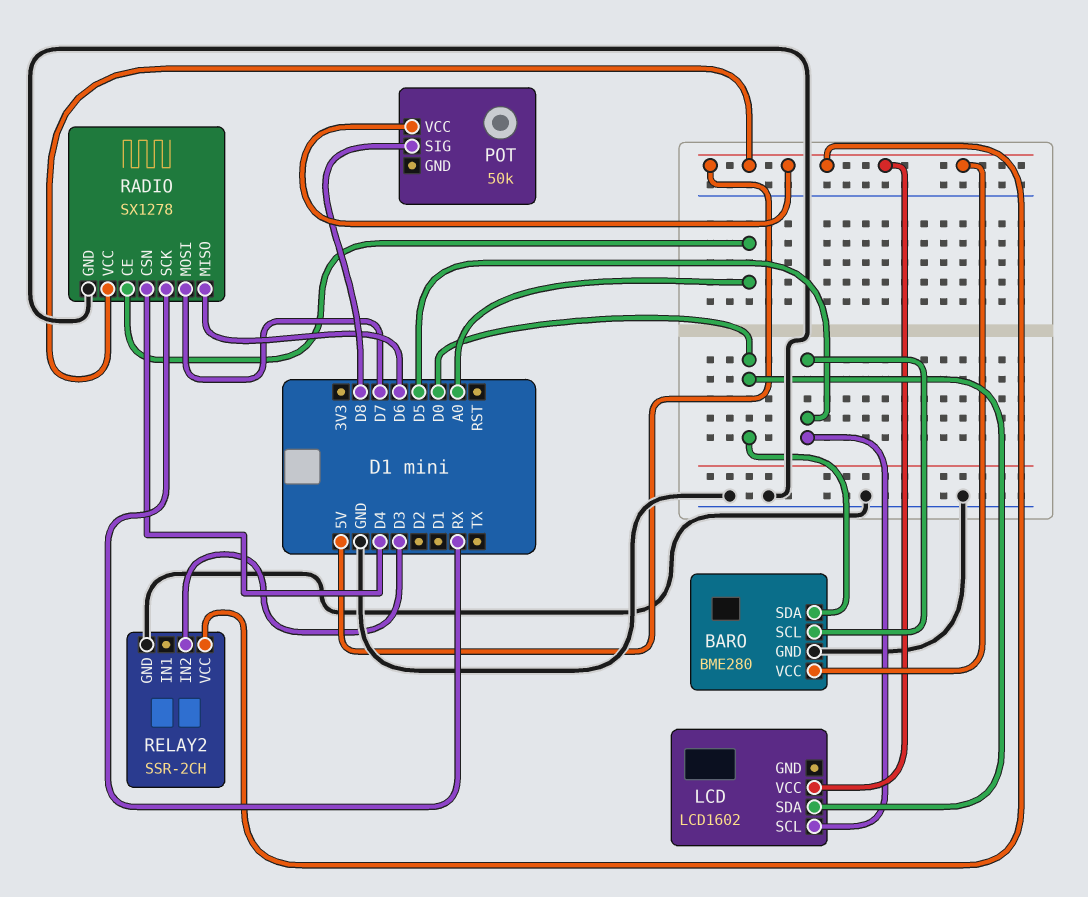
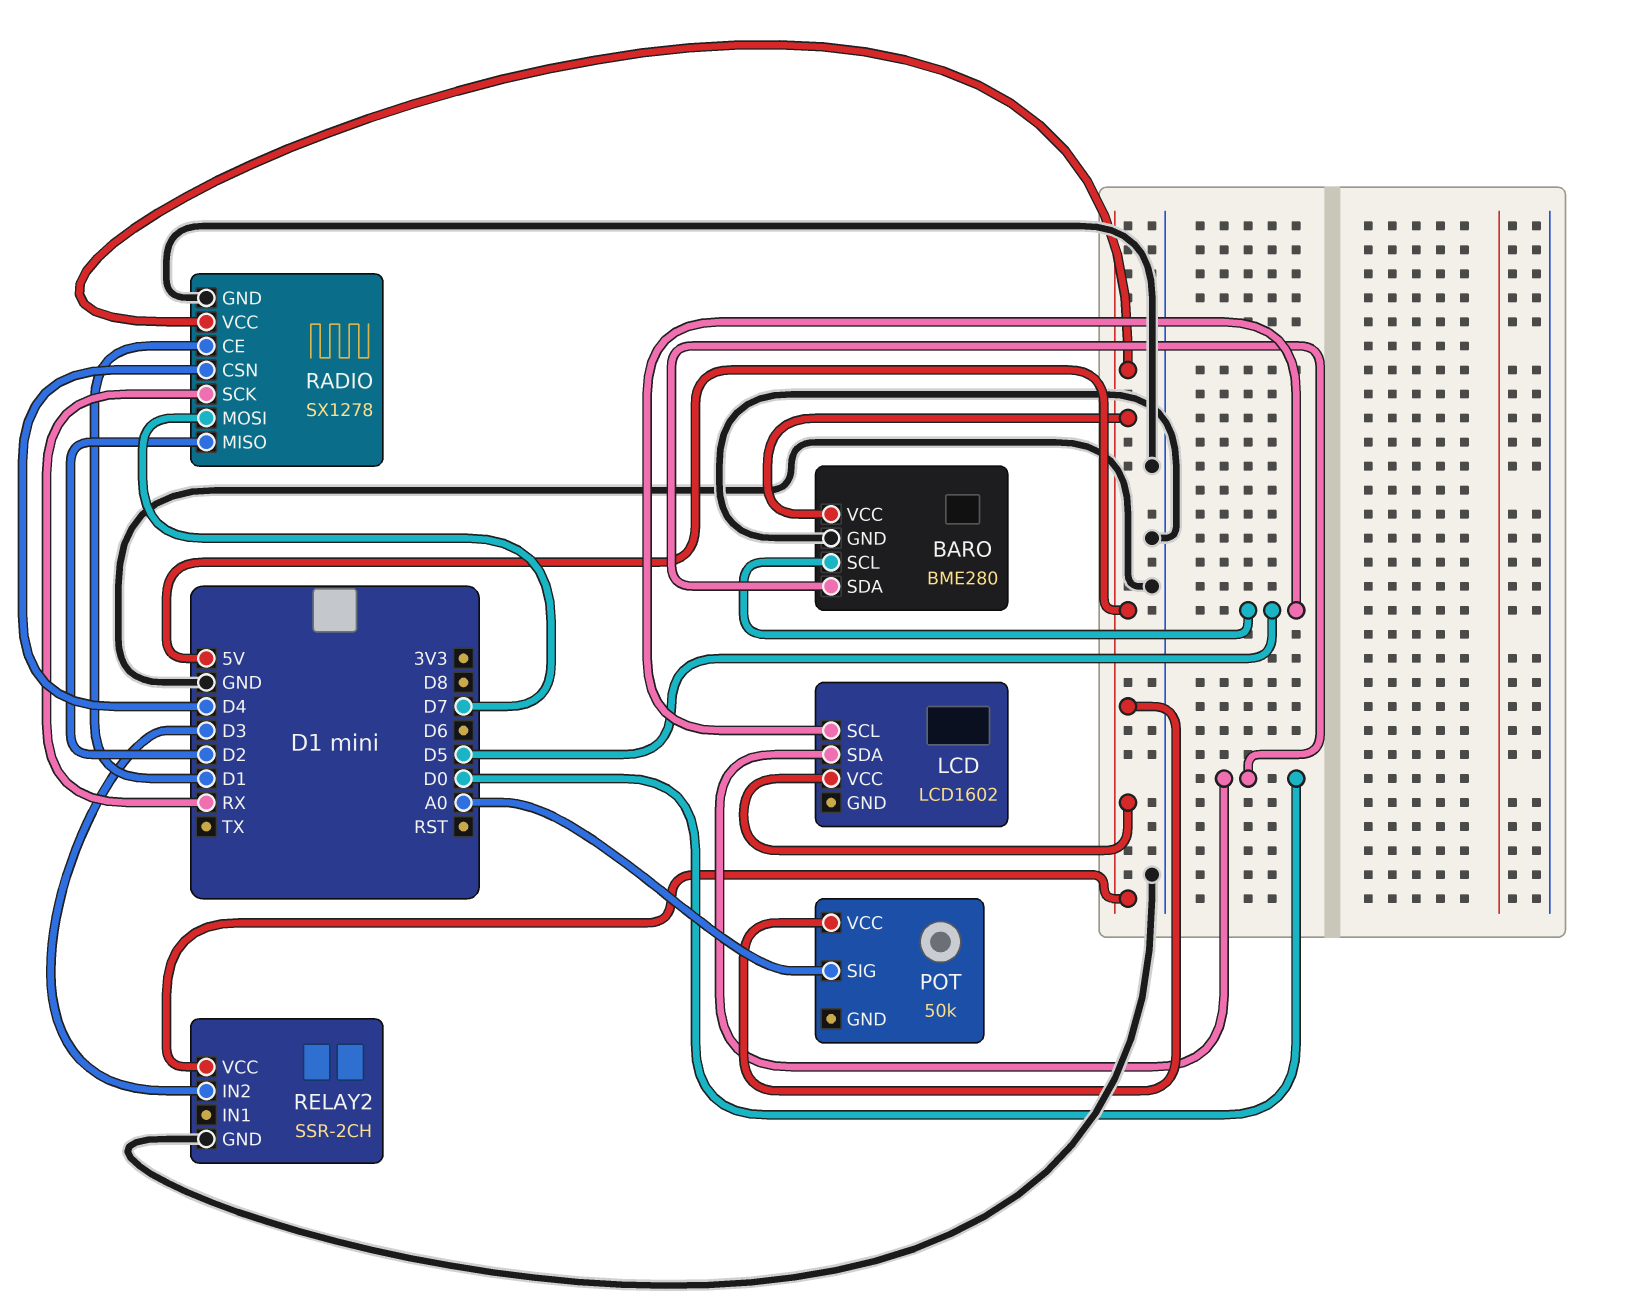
POT pin SIG: D8 -> A0
RADIO pin CE: A0 -> D1
RADIO pin MISO: D6 -> D2

